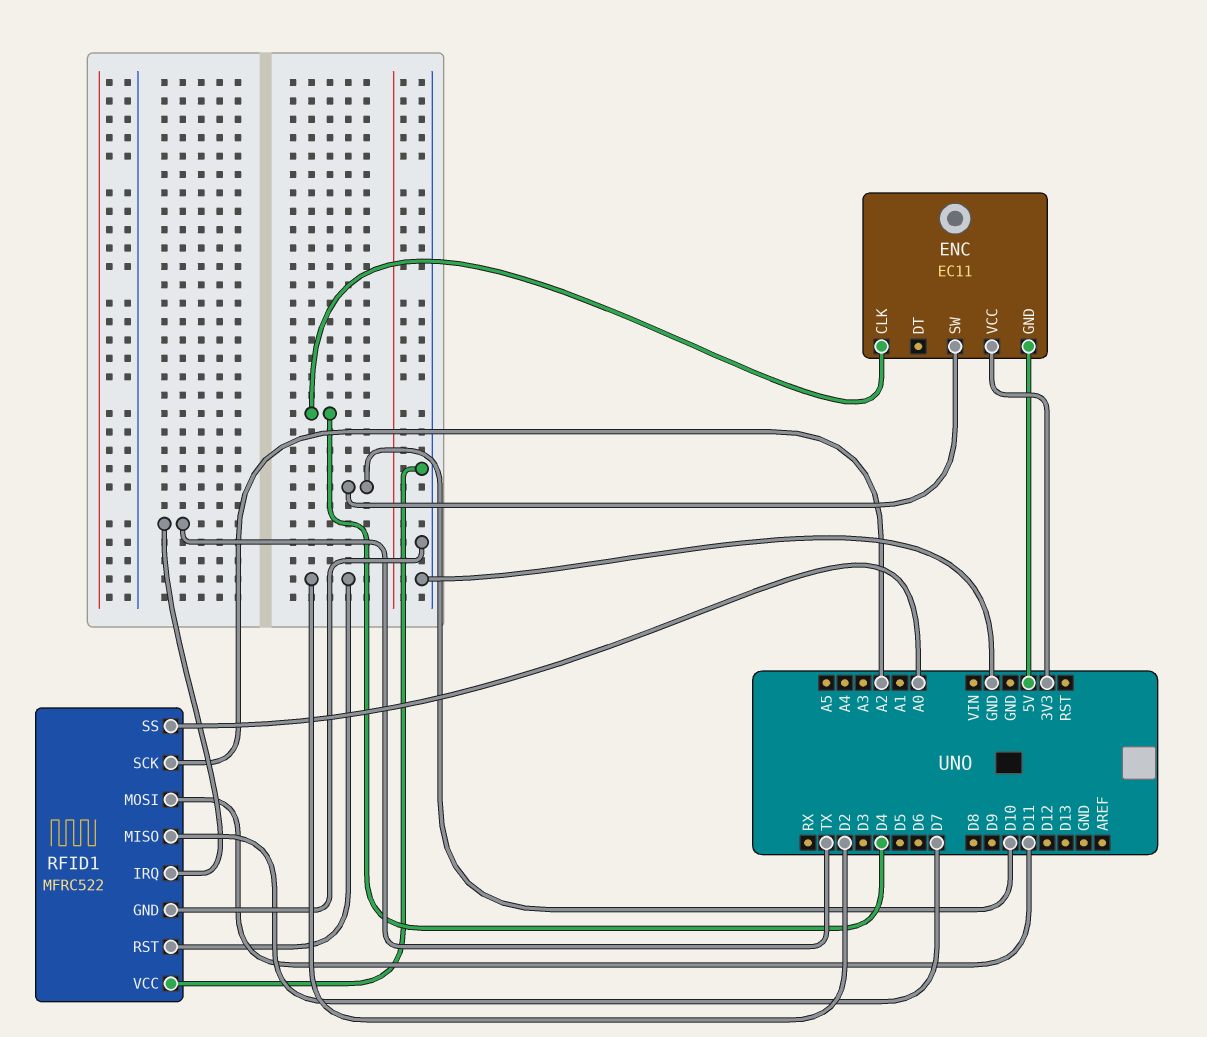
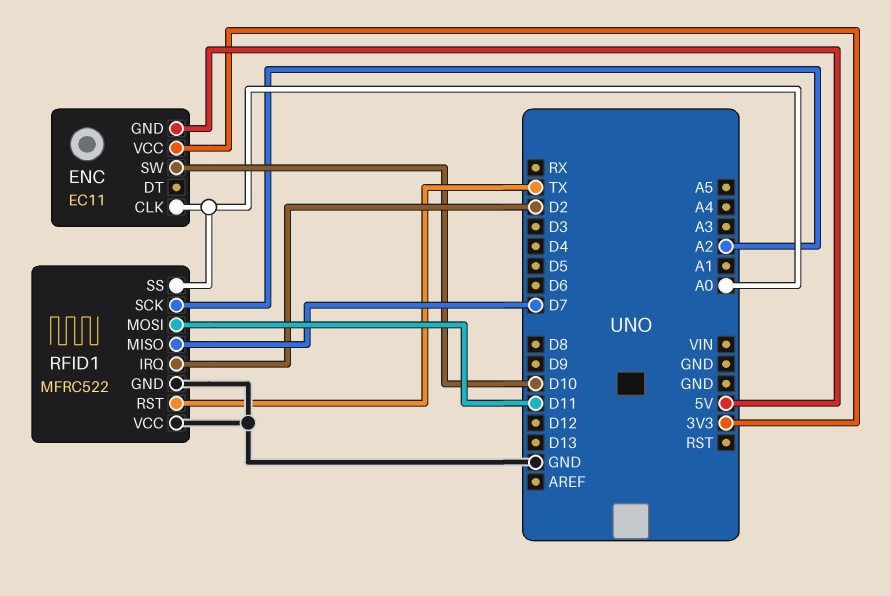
ENC pin CLK: D4 -> A0
RFID1 pin IRQ: TX -> D2
RFID1 pin RST: D2 -> TX

